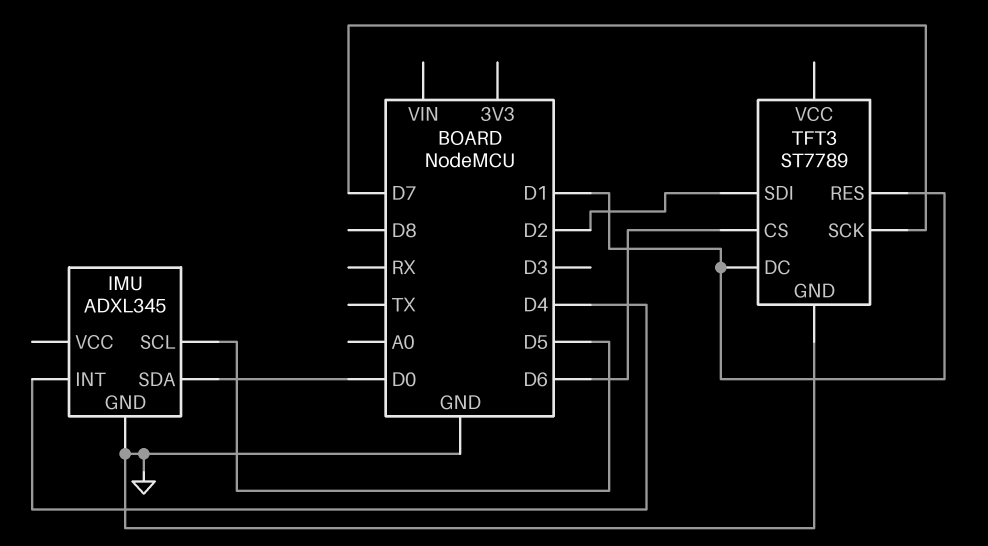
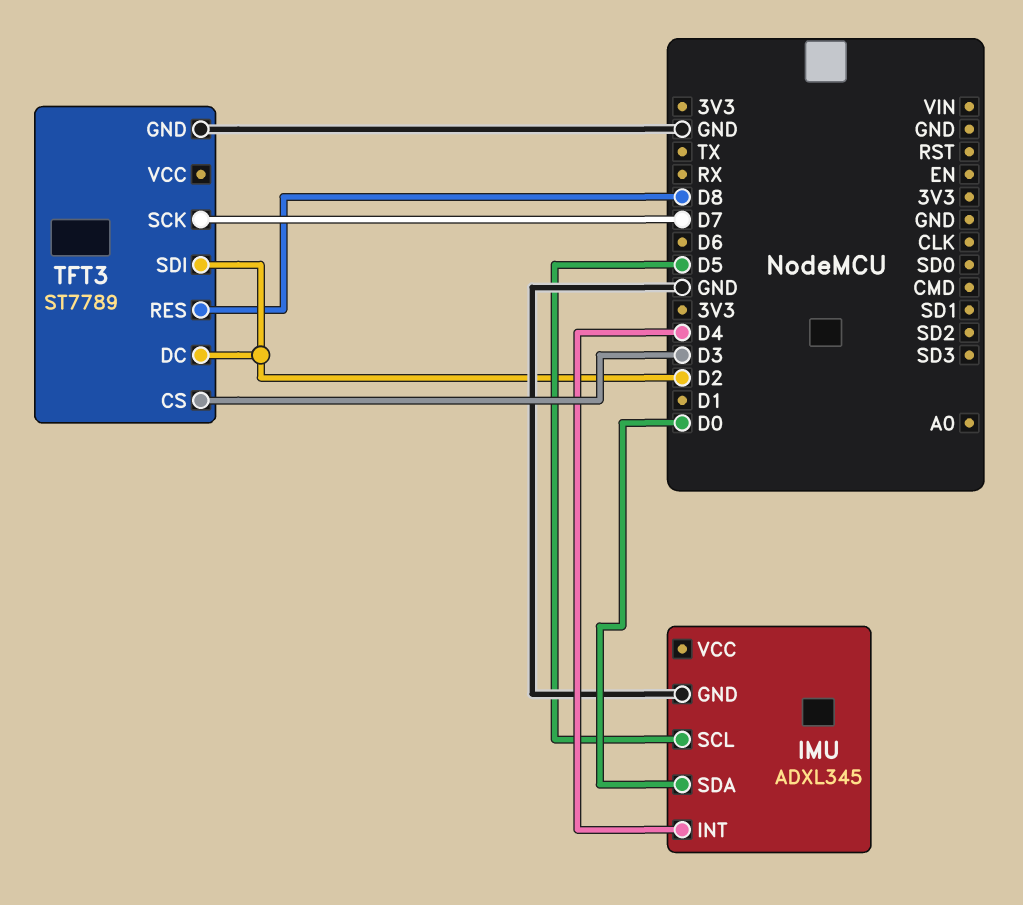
TFT3 pin CS: D6 -> D3
TFT3 pin DC: D1 -> D2
TFT3 pin RES: D1 -> D8

